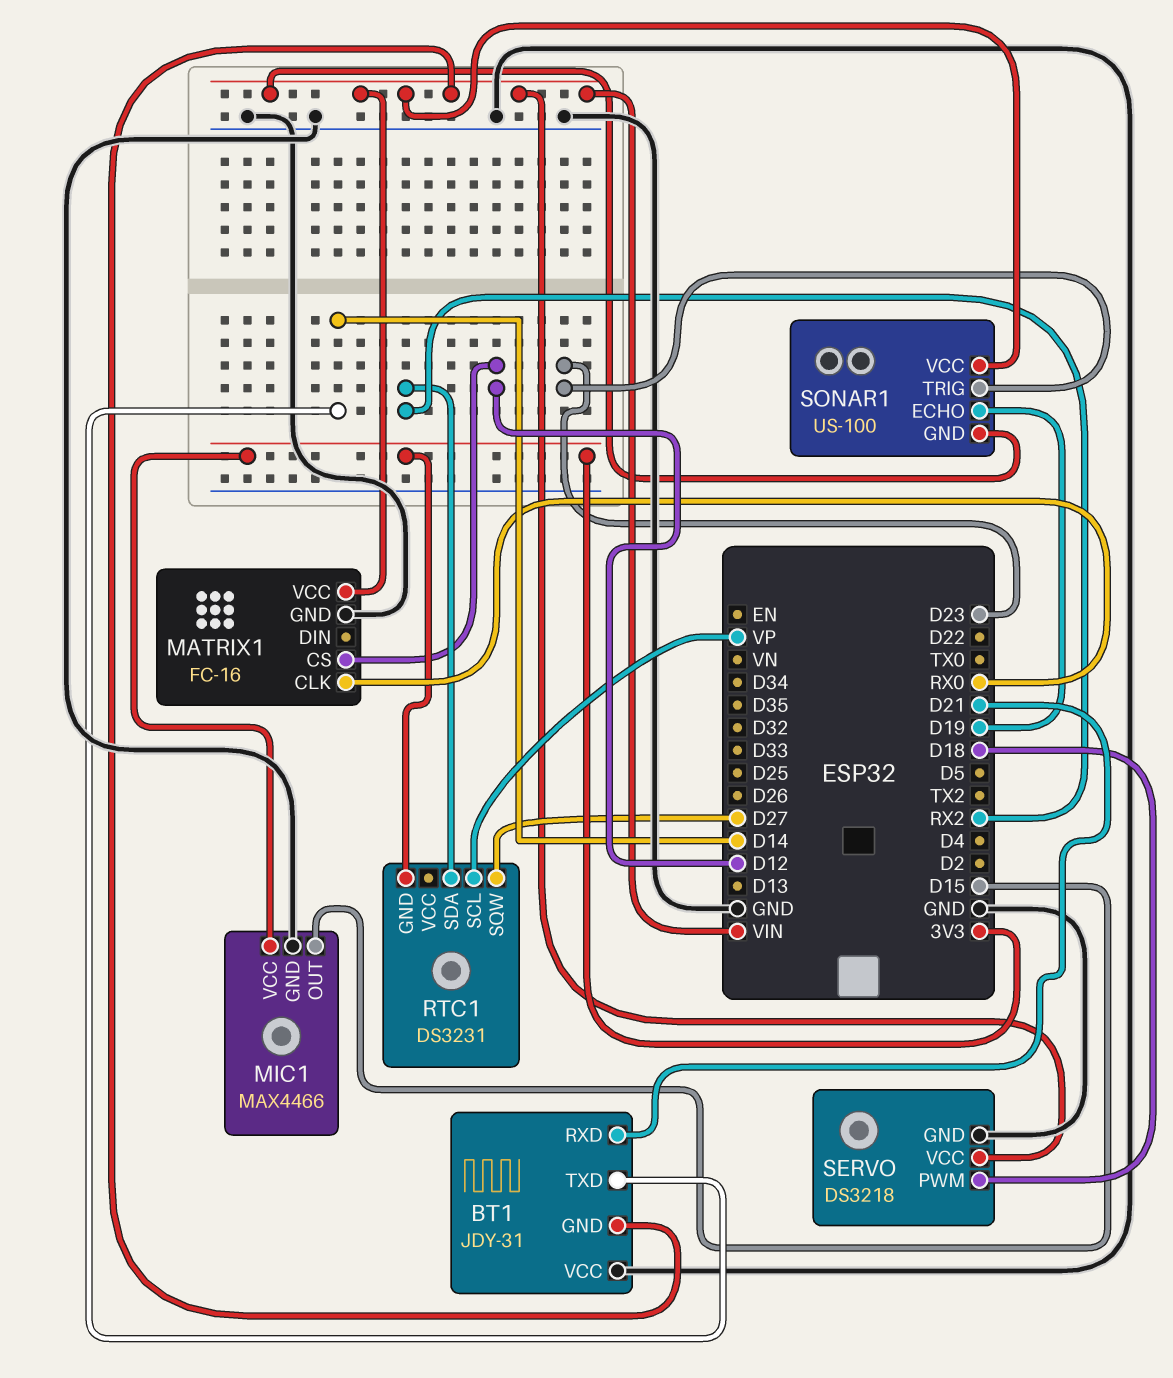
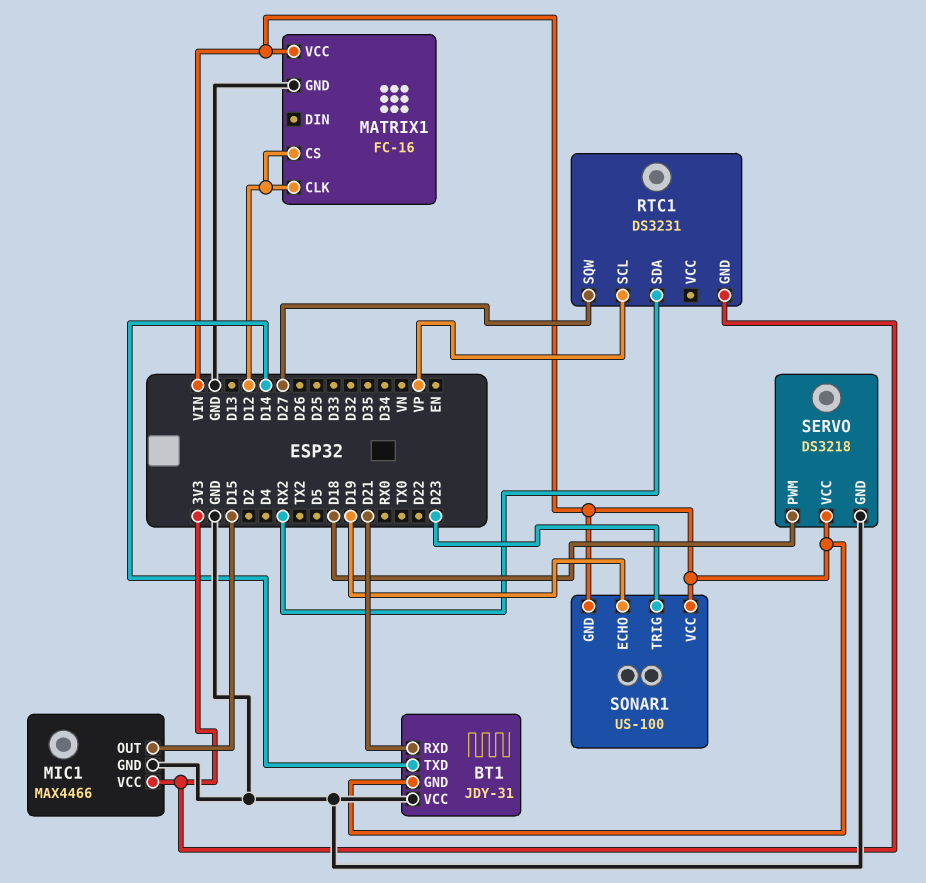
MATRIX1 pin CLK: RX0 -> D12

